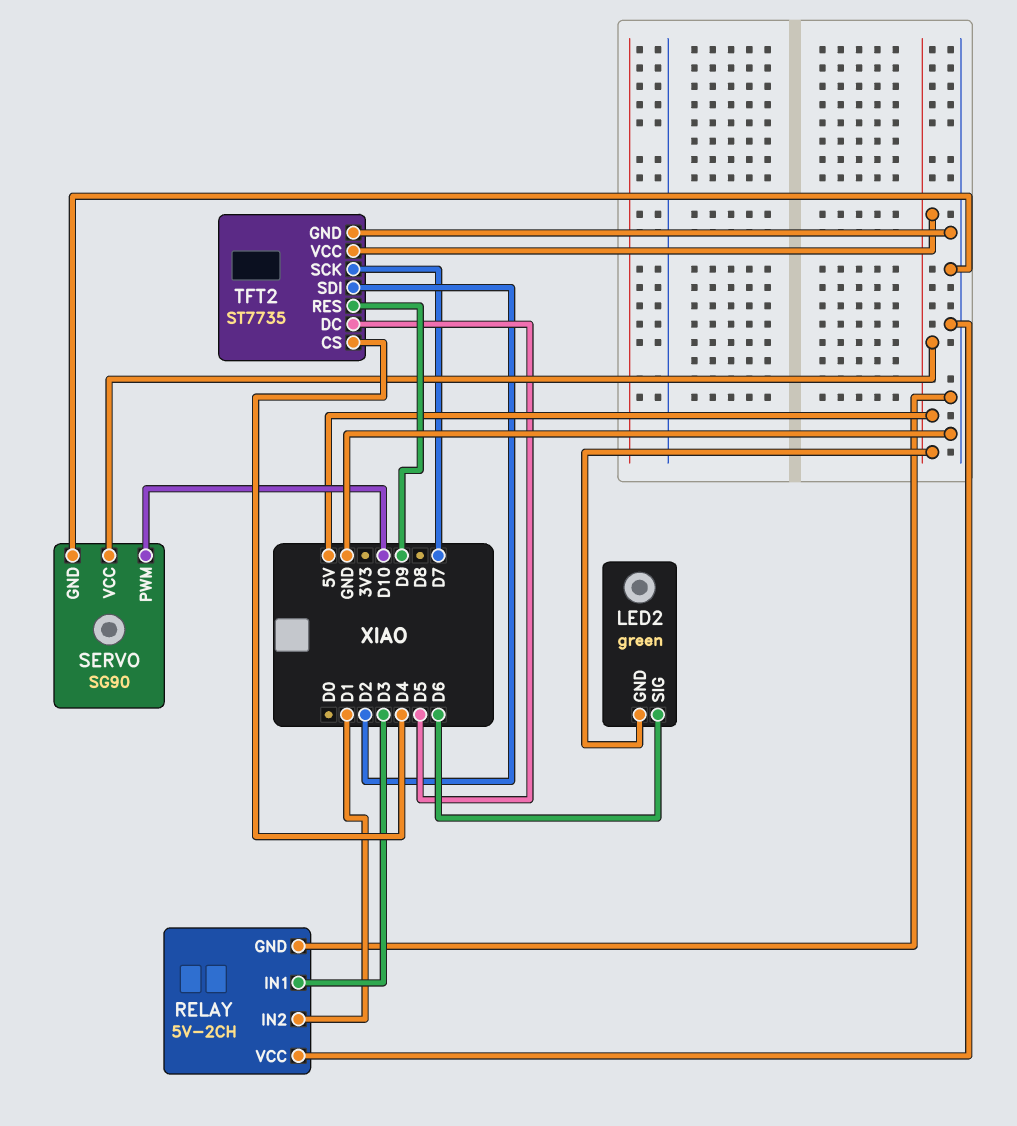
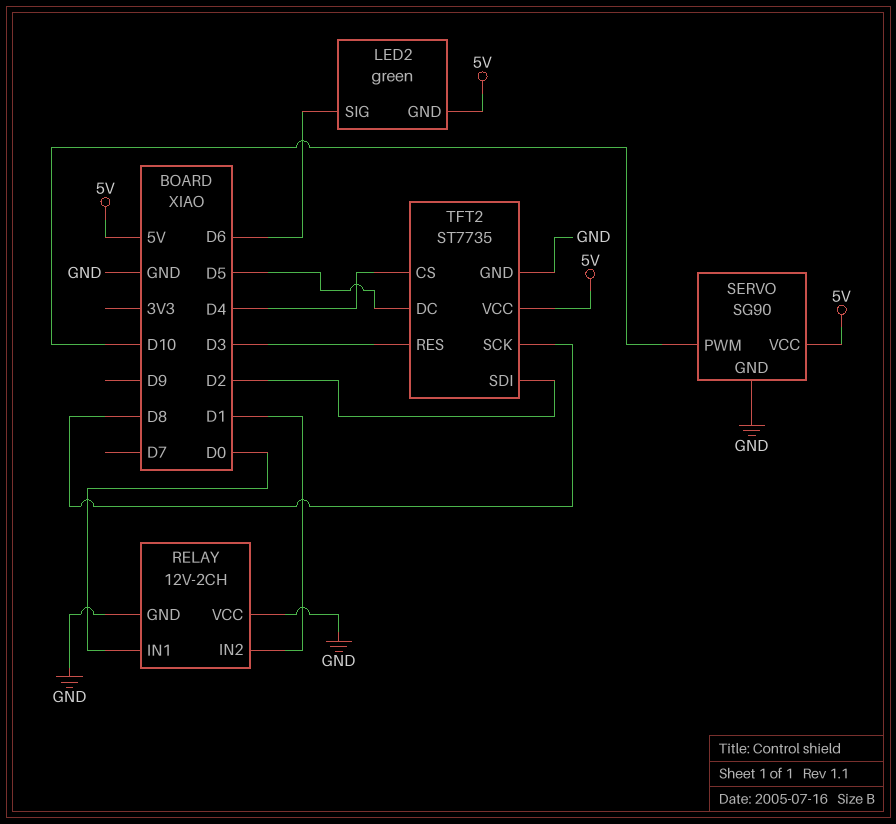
RELAY: 5V-2CH -> 12V-2CH
RELAY pin IN1: D3 -> D0
TFT2 pin RES: D9 -> D3
TFT2 pin SCK: D7 -> D8

